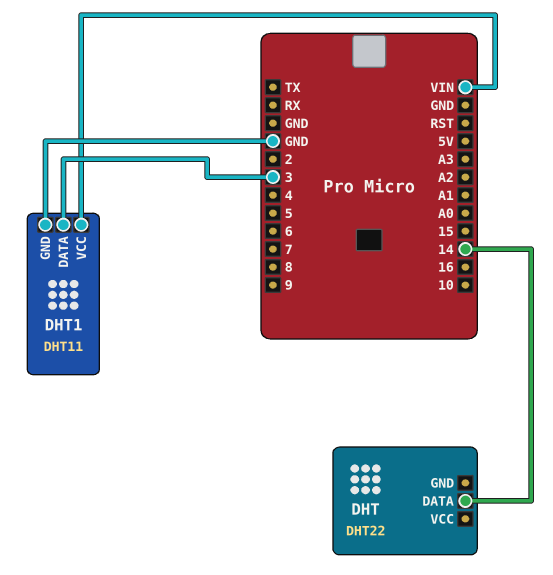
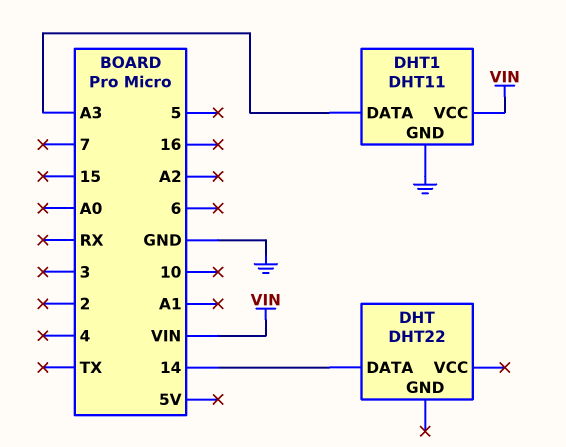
DHT1 pin DATA: 3 -> A3

